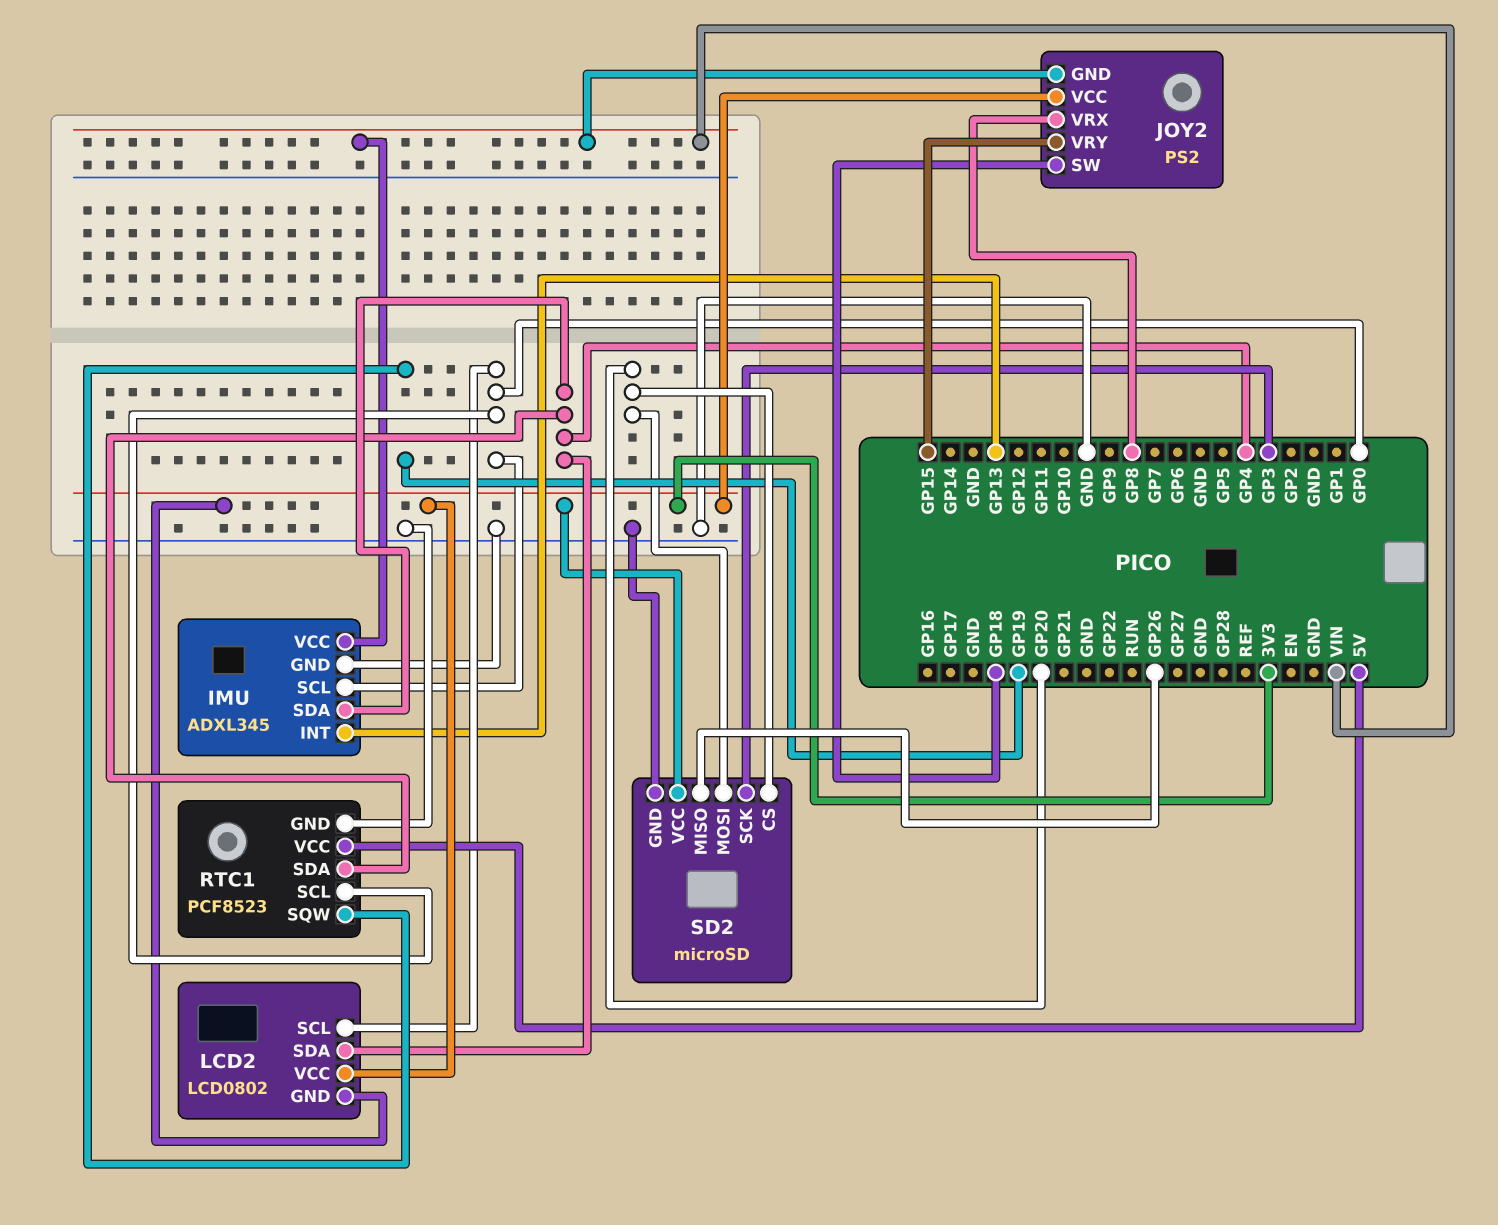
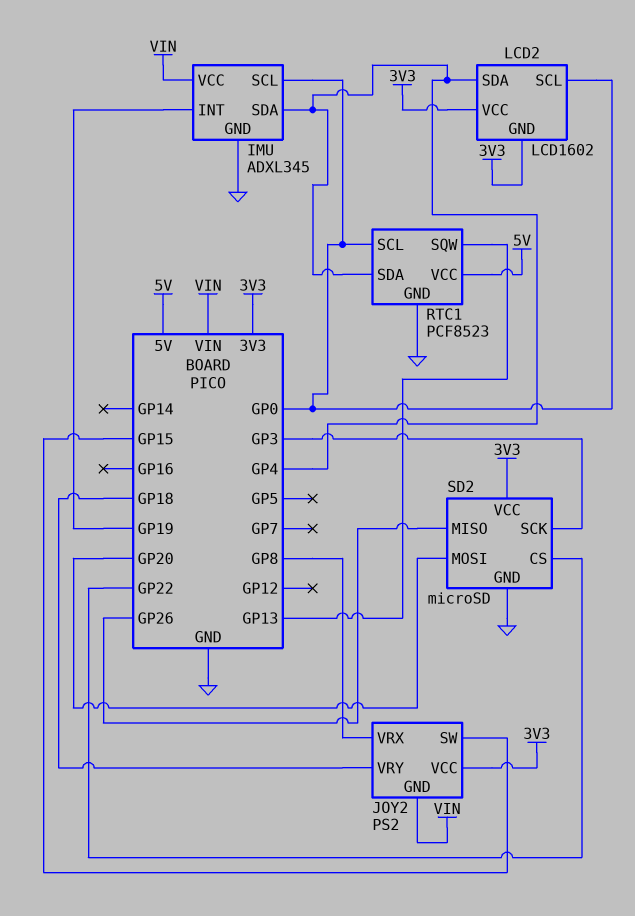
IMU pin INT: GP13 -> GP19
JOY2 pin SW: GP18 -> GP15
JOY2 pin VRY: GP15 -> GP18
LCD2: LCD0802 -> LCD1602
RTC1 pin SQW: GP19 -> GP13
SD2 pin CS: GP20 -> GP22

